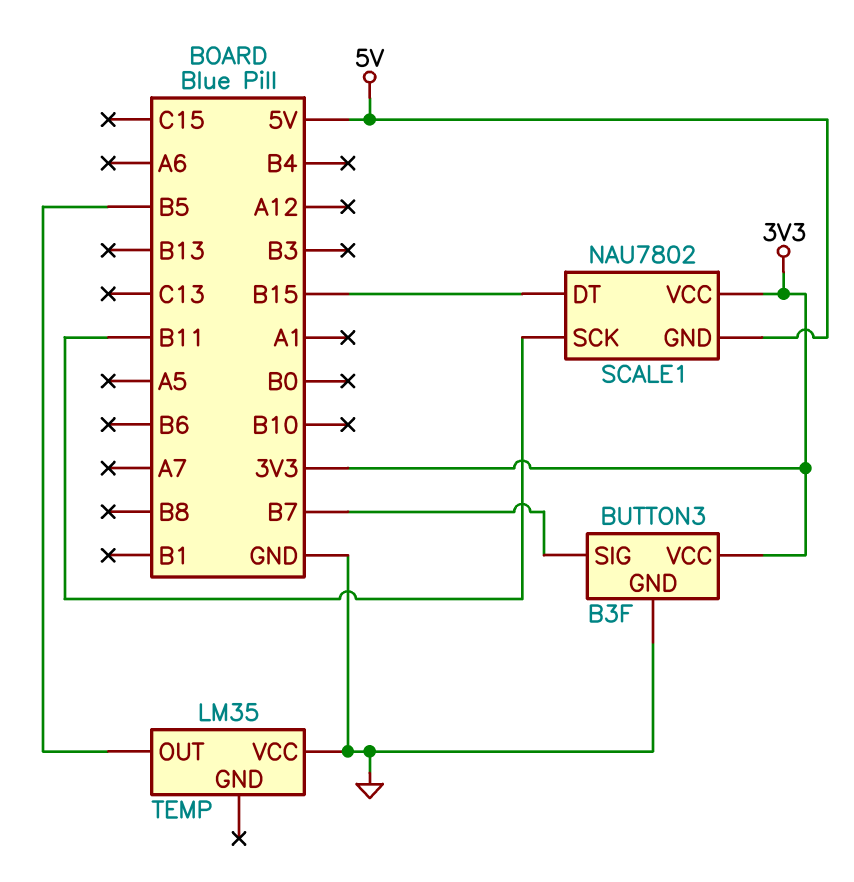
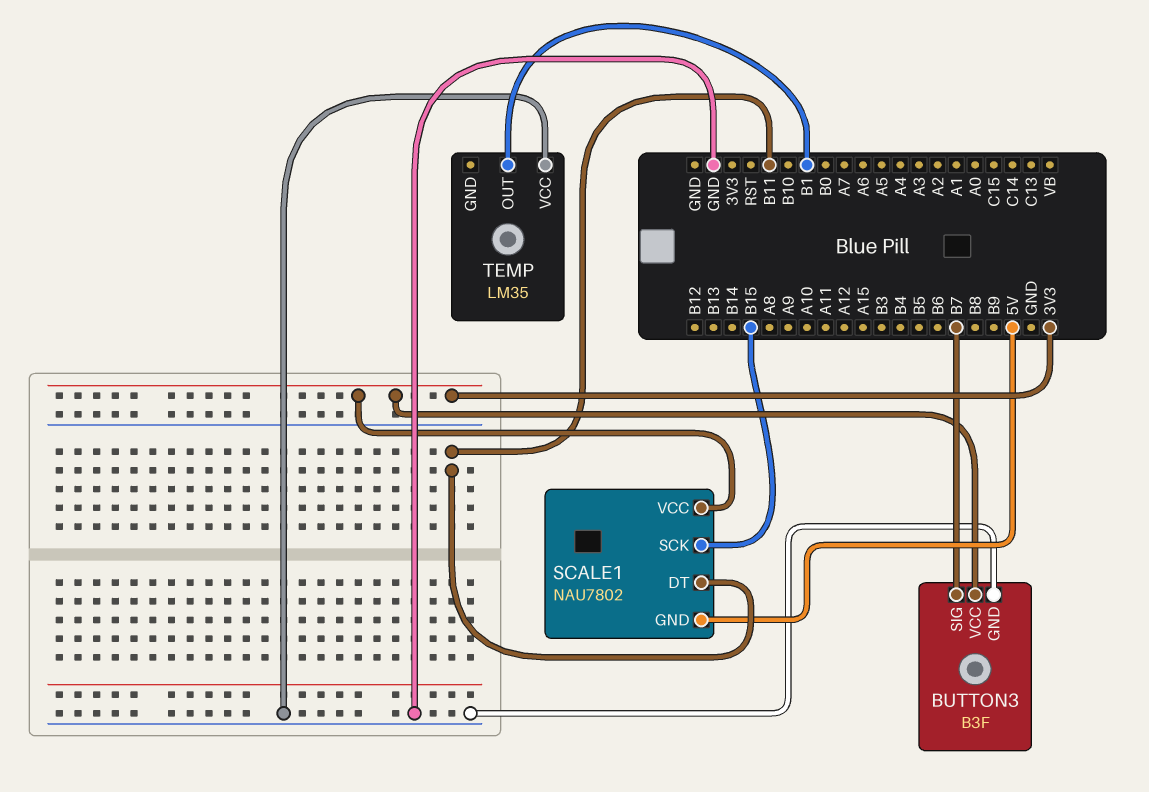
SCALE1 pin DT: B15 -> B11
SCALE1 pin SCK: B11 -> B15
TEMP pin OUT: B5 -> B1

